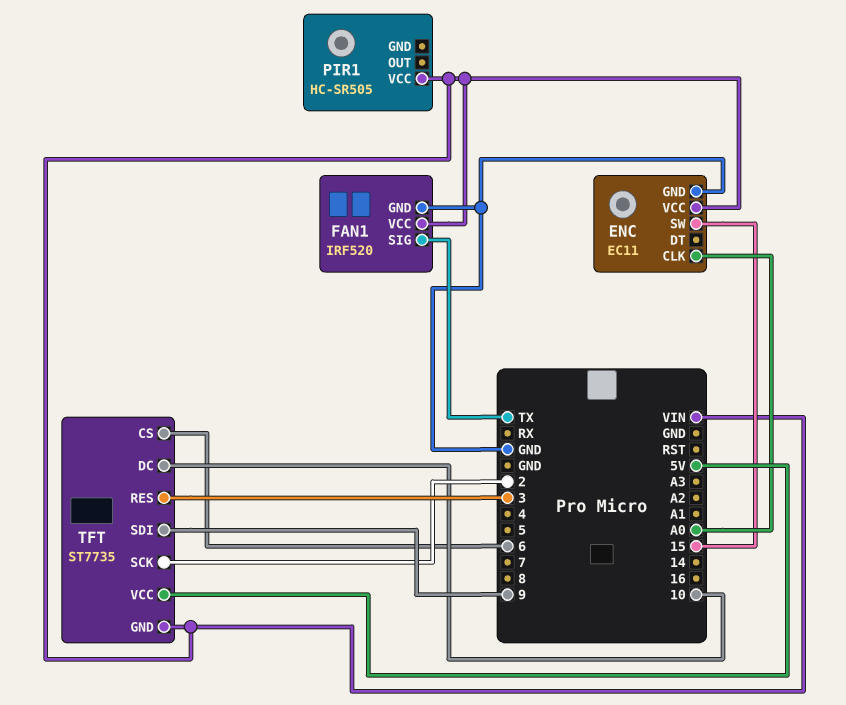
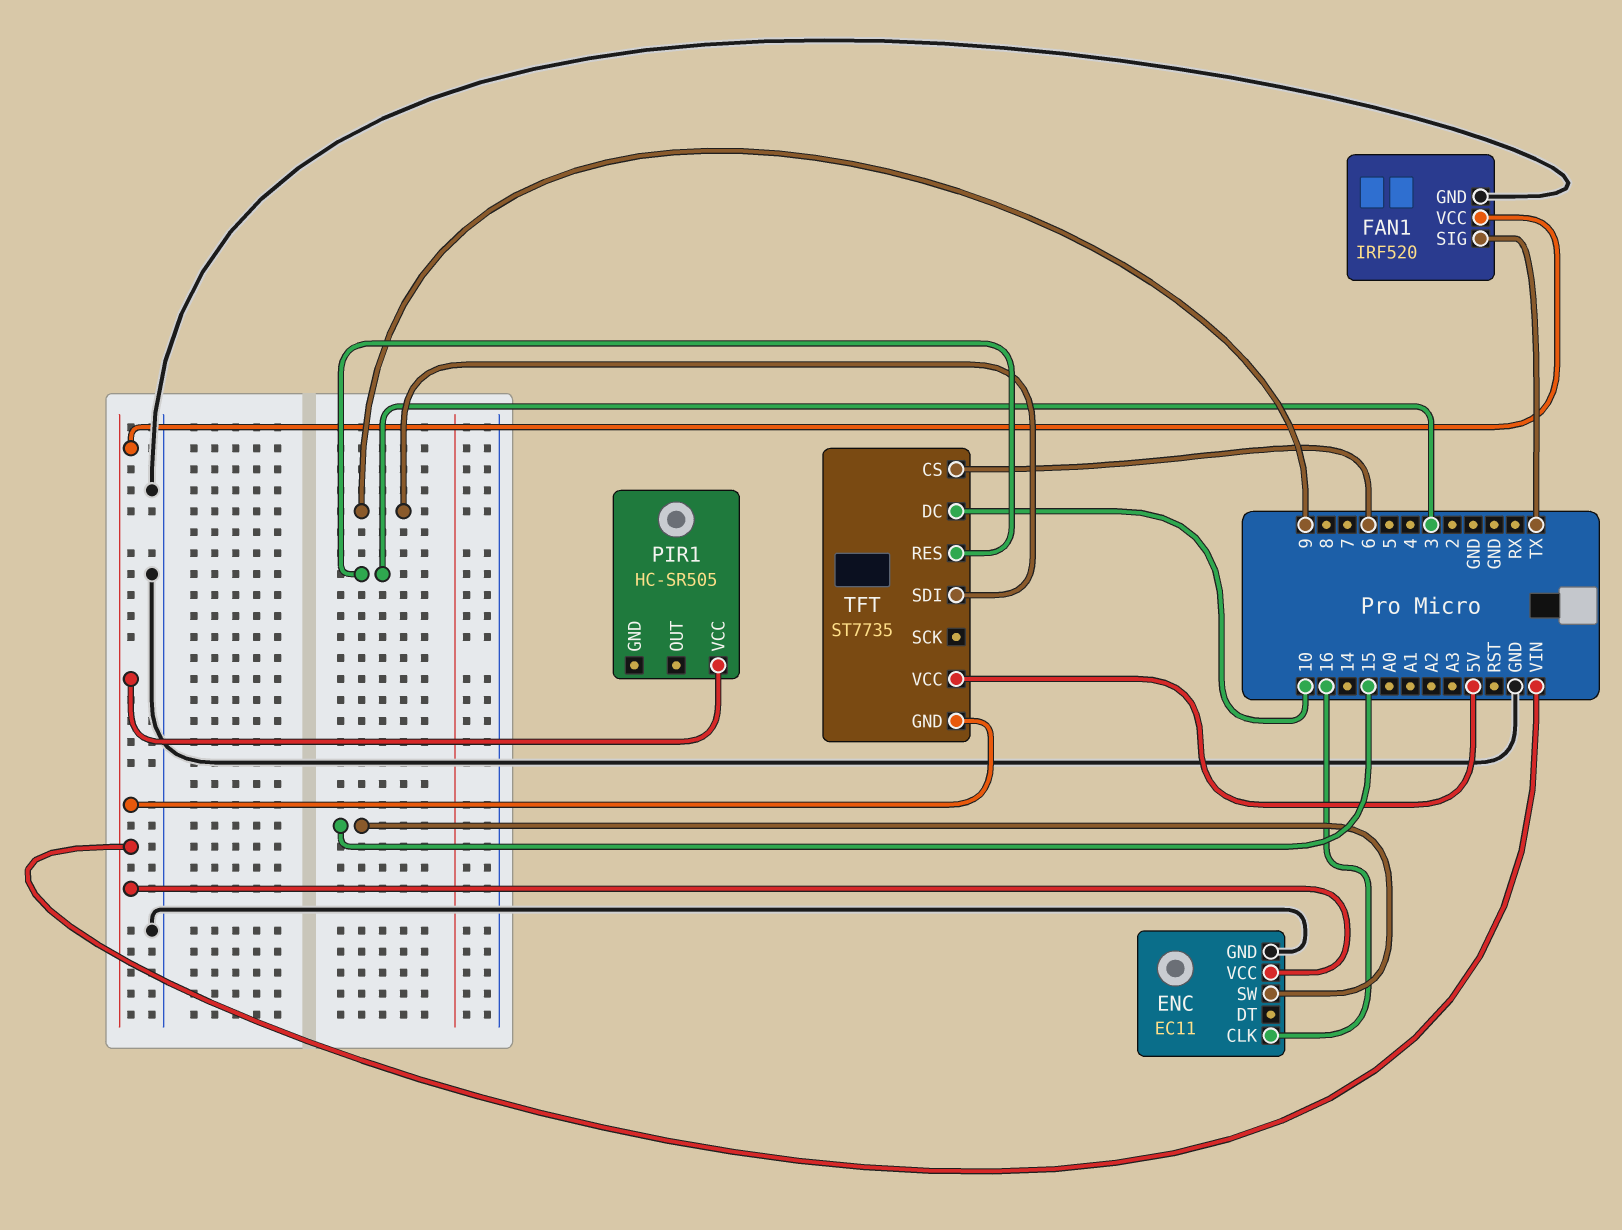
ENC pin CLK: A0 -> 16
TFT pin SCK: 2 -> none

